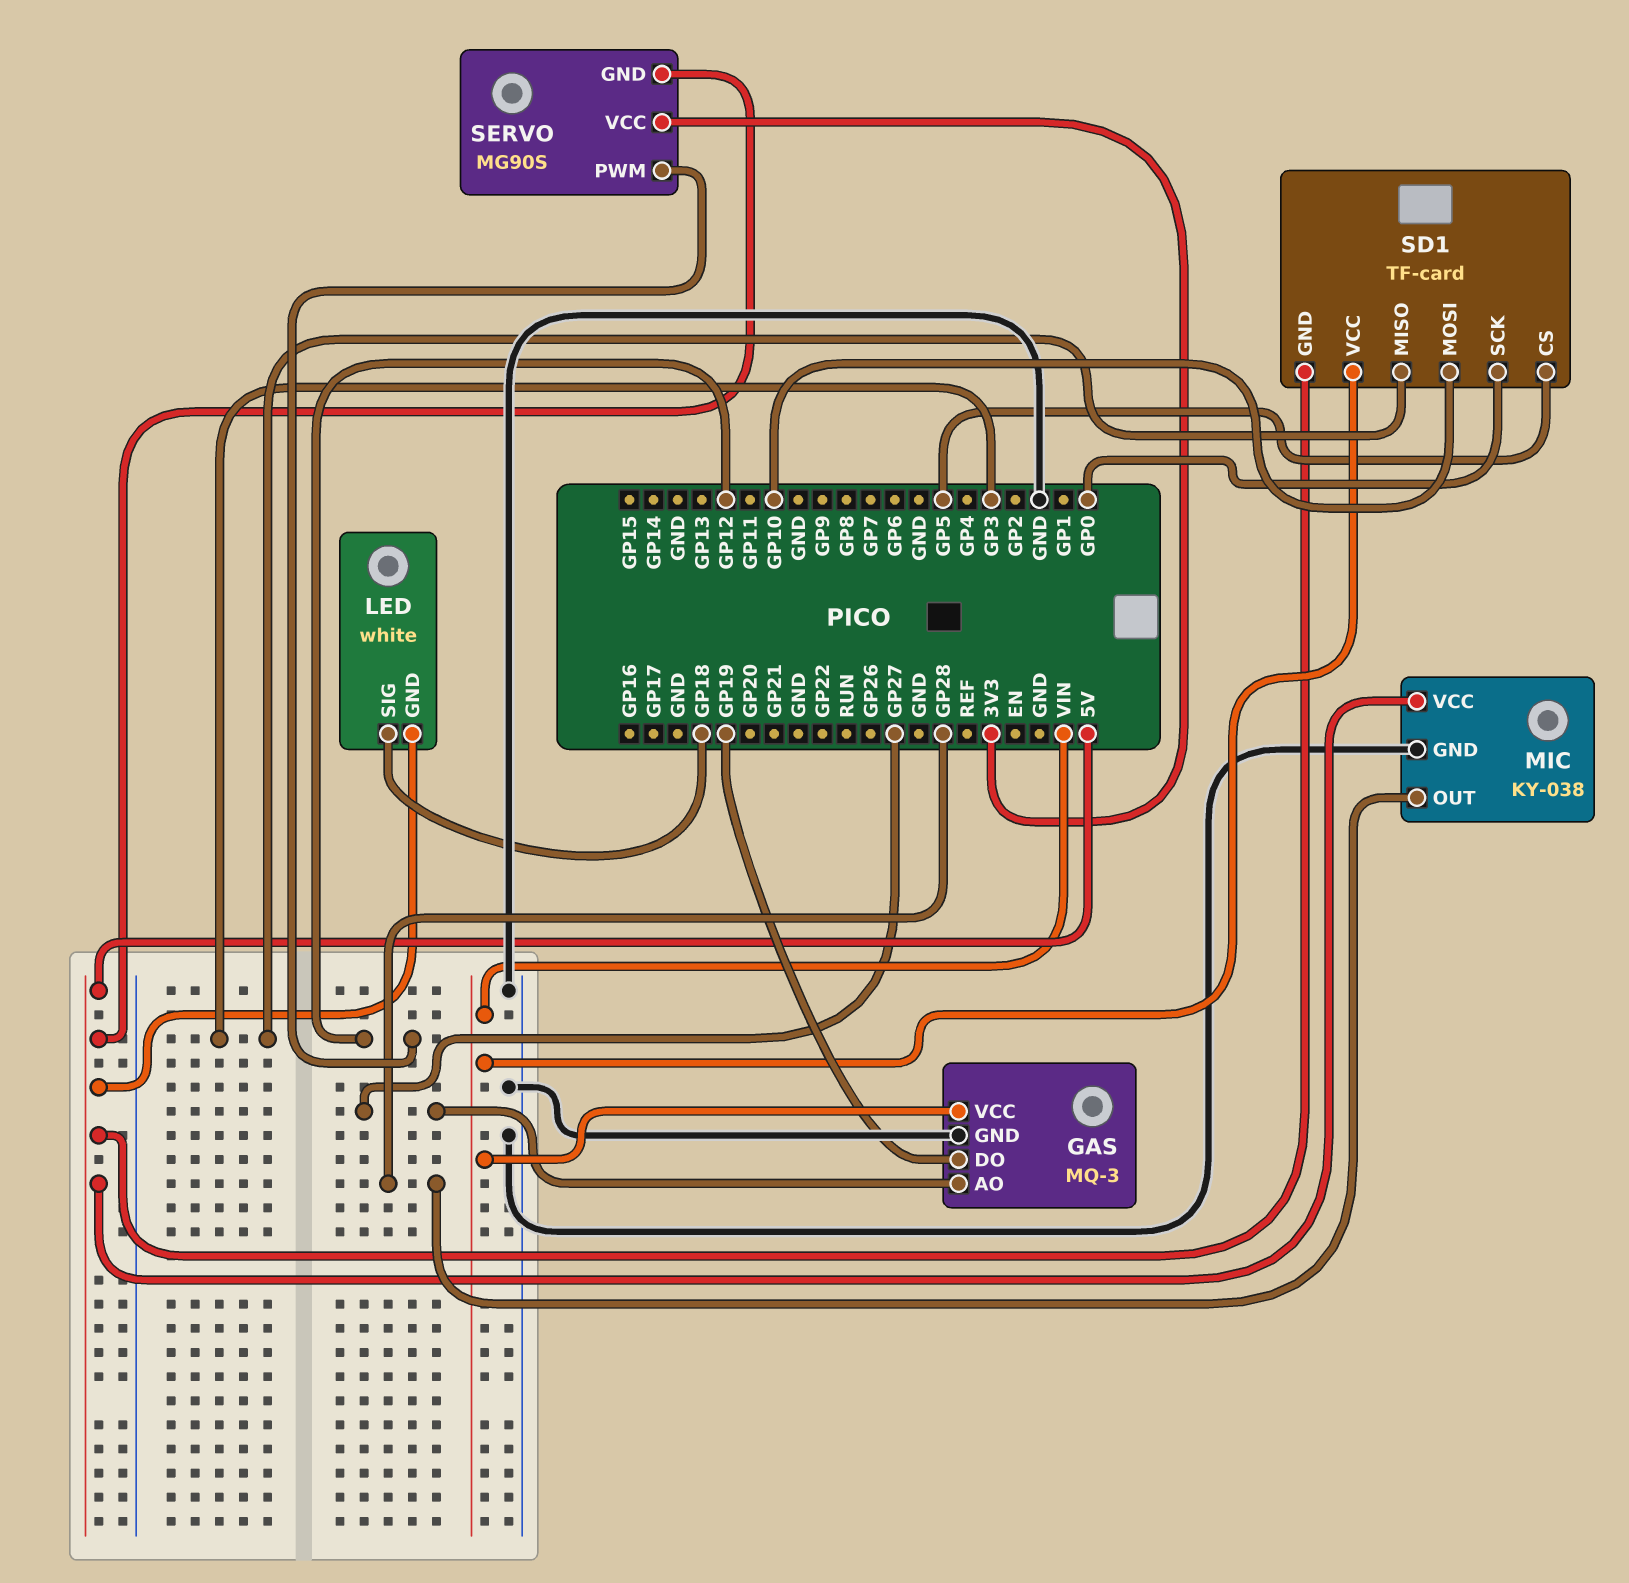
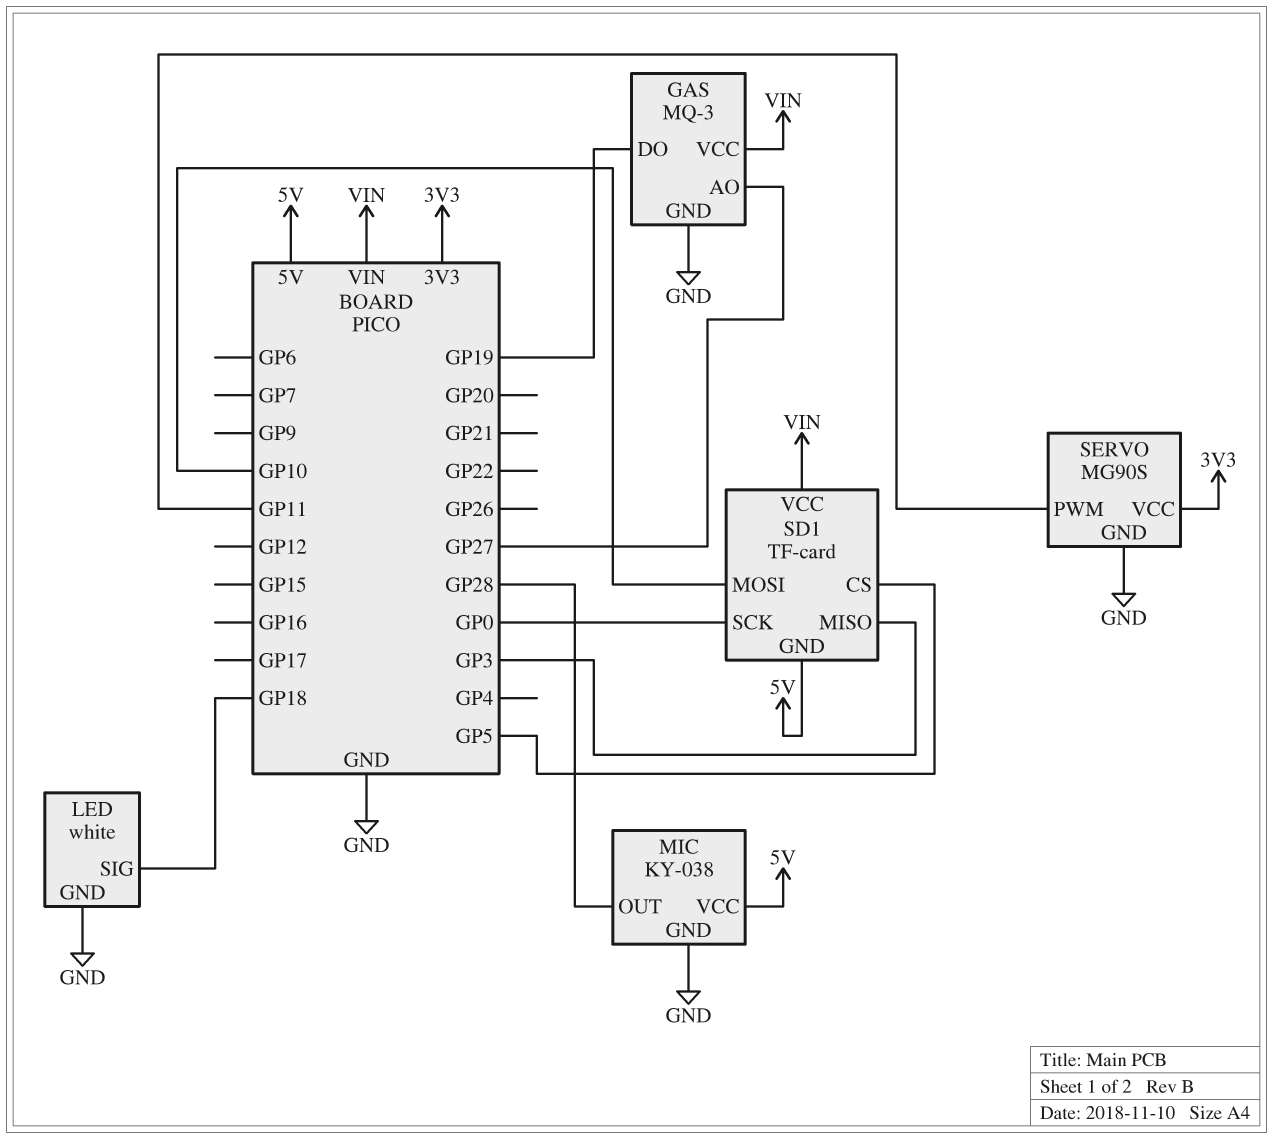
LED pin GND: 5V -> GND
SERVO pin GND: 5V -> GND
SERVO pin PWM: GP12 -> GP11

